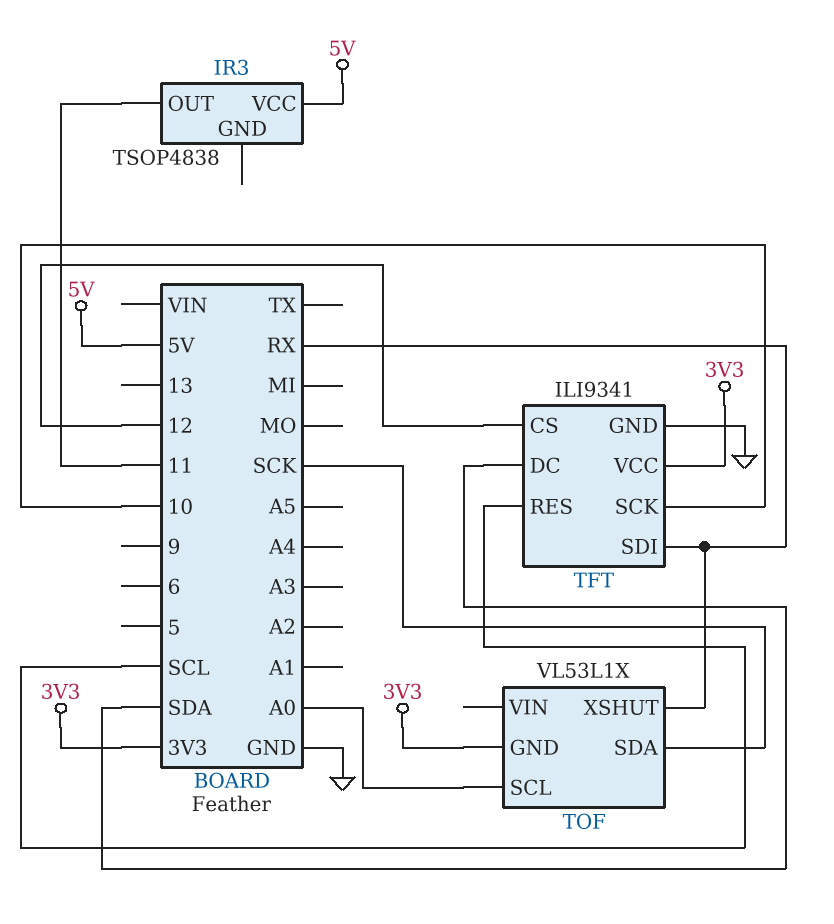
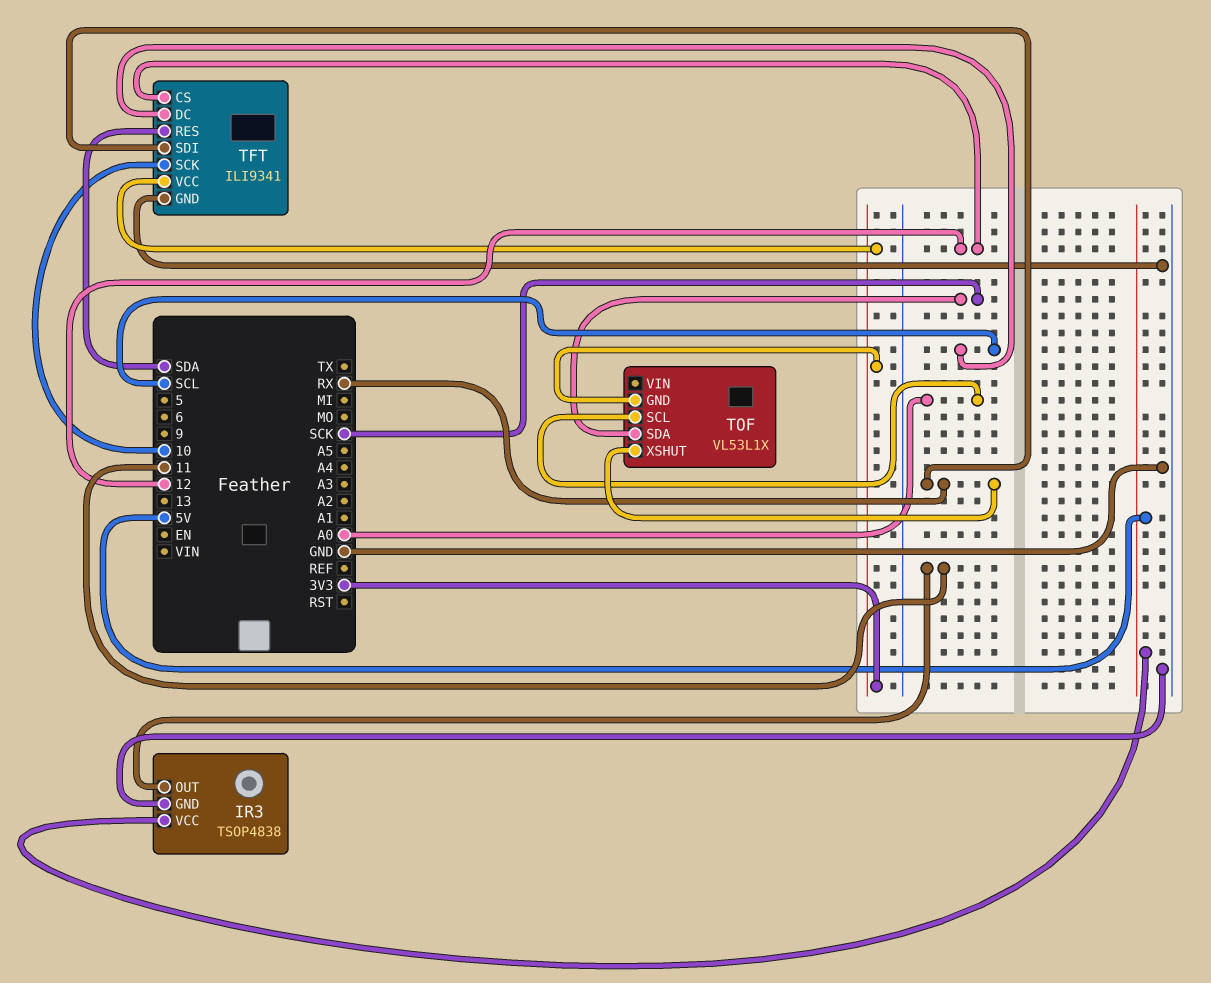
IR3 pin GND: none -> GND
TFT pin DC: SDA -> SCL
TFT pin RES: SCL -> SDA

